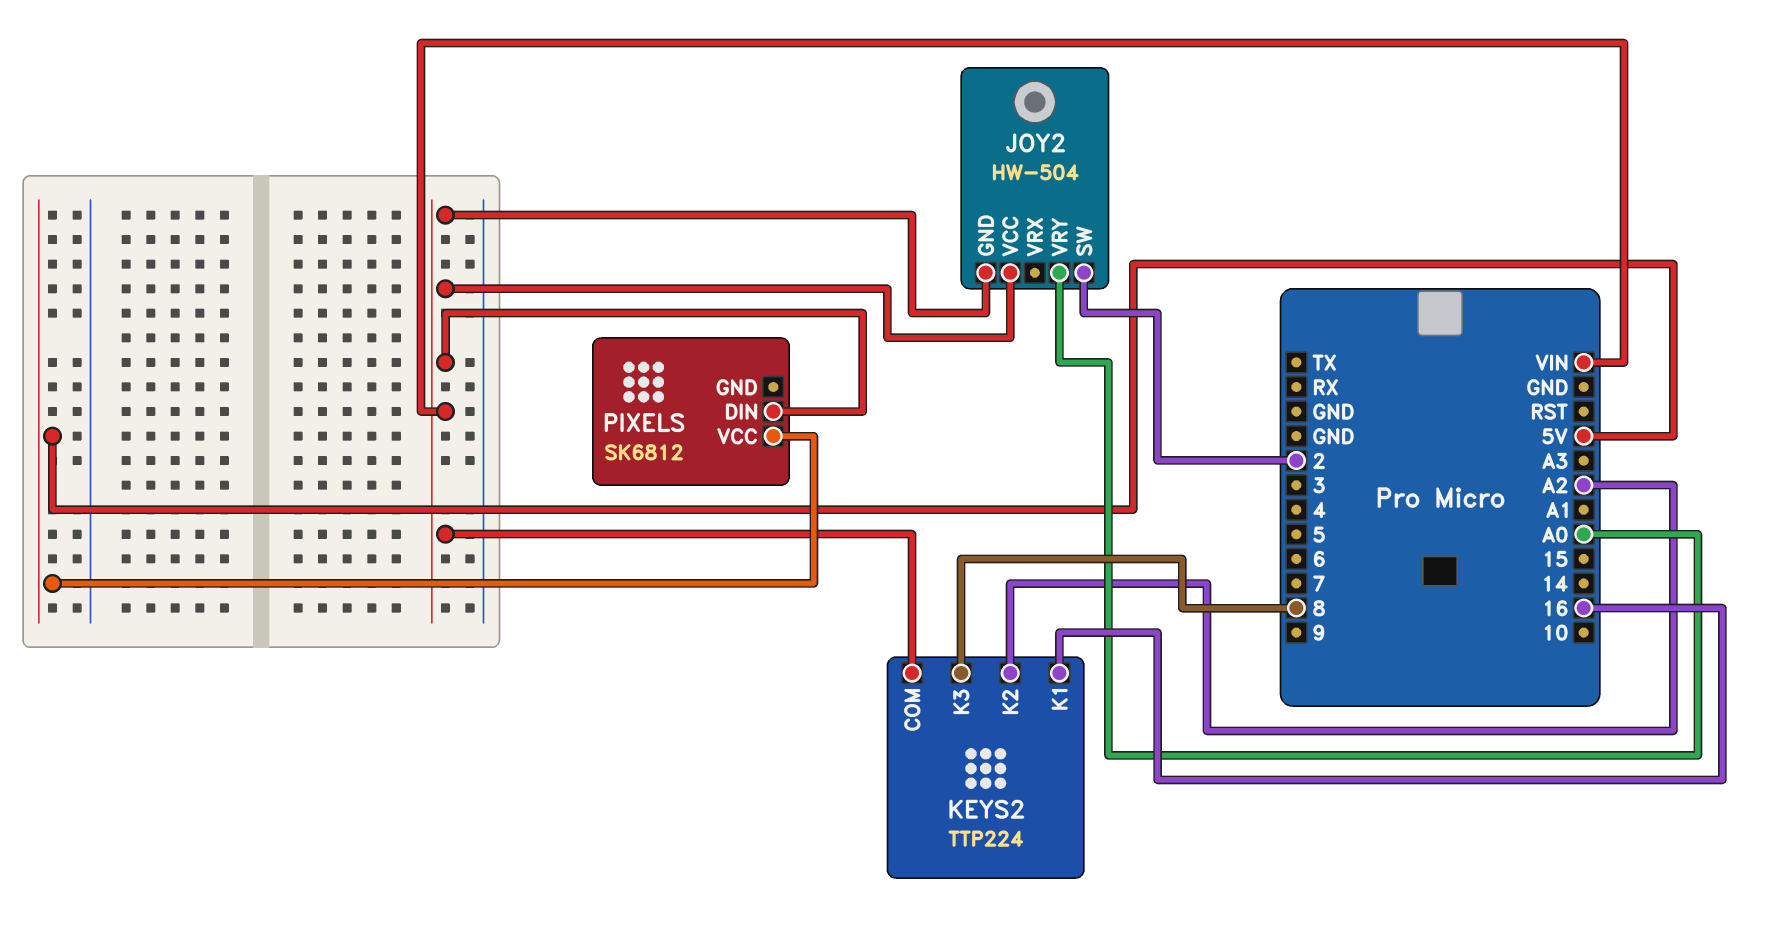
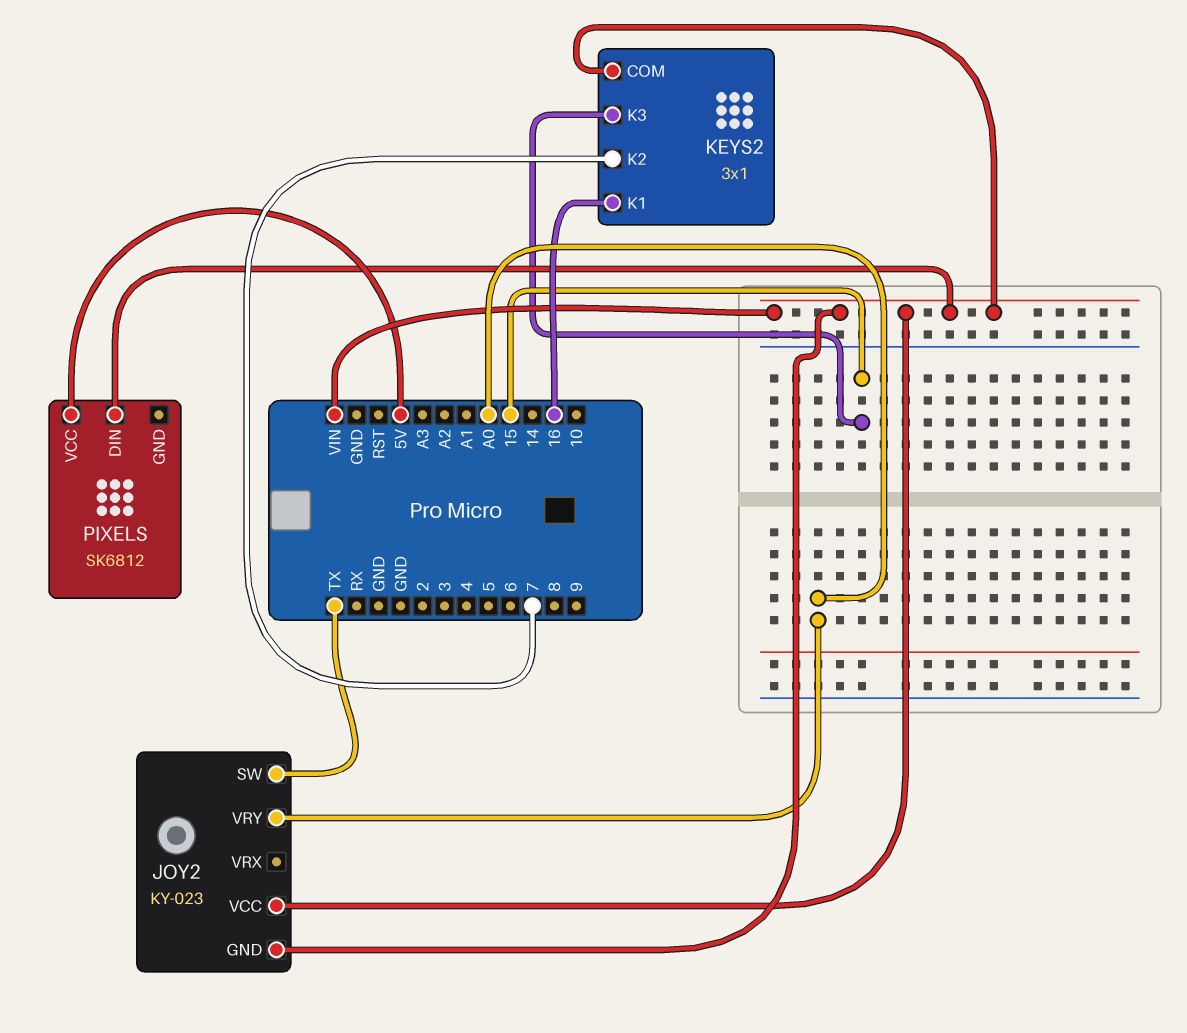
JOY2: HW-504 -> KY-023
JOY2 pin SW: 2 -> TX
KEYS2: TTP224 -> 3x1
KEYS2 pin K2: A2 -> 7
KEYS2 pin K3: 8 -> 15

